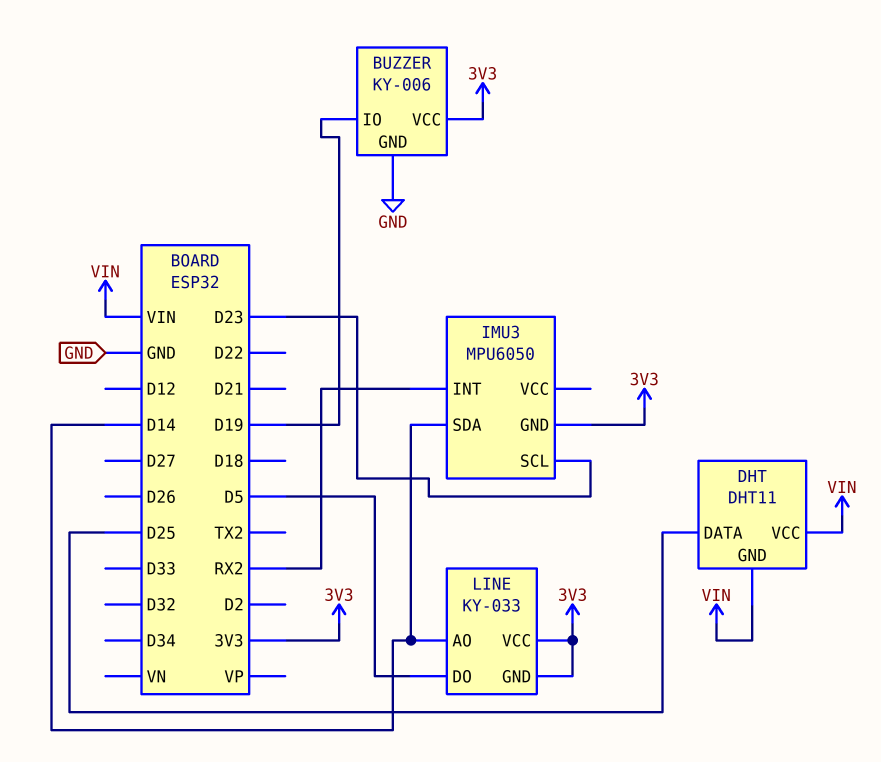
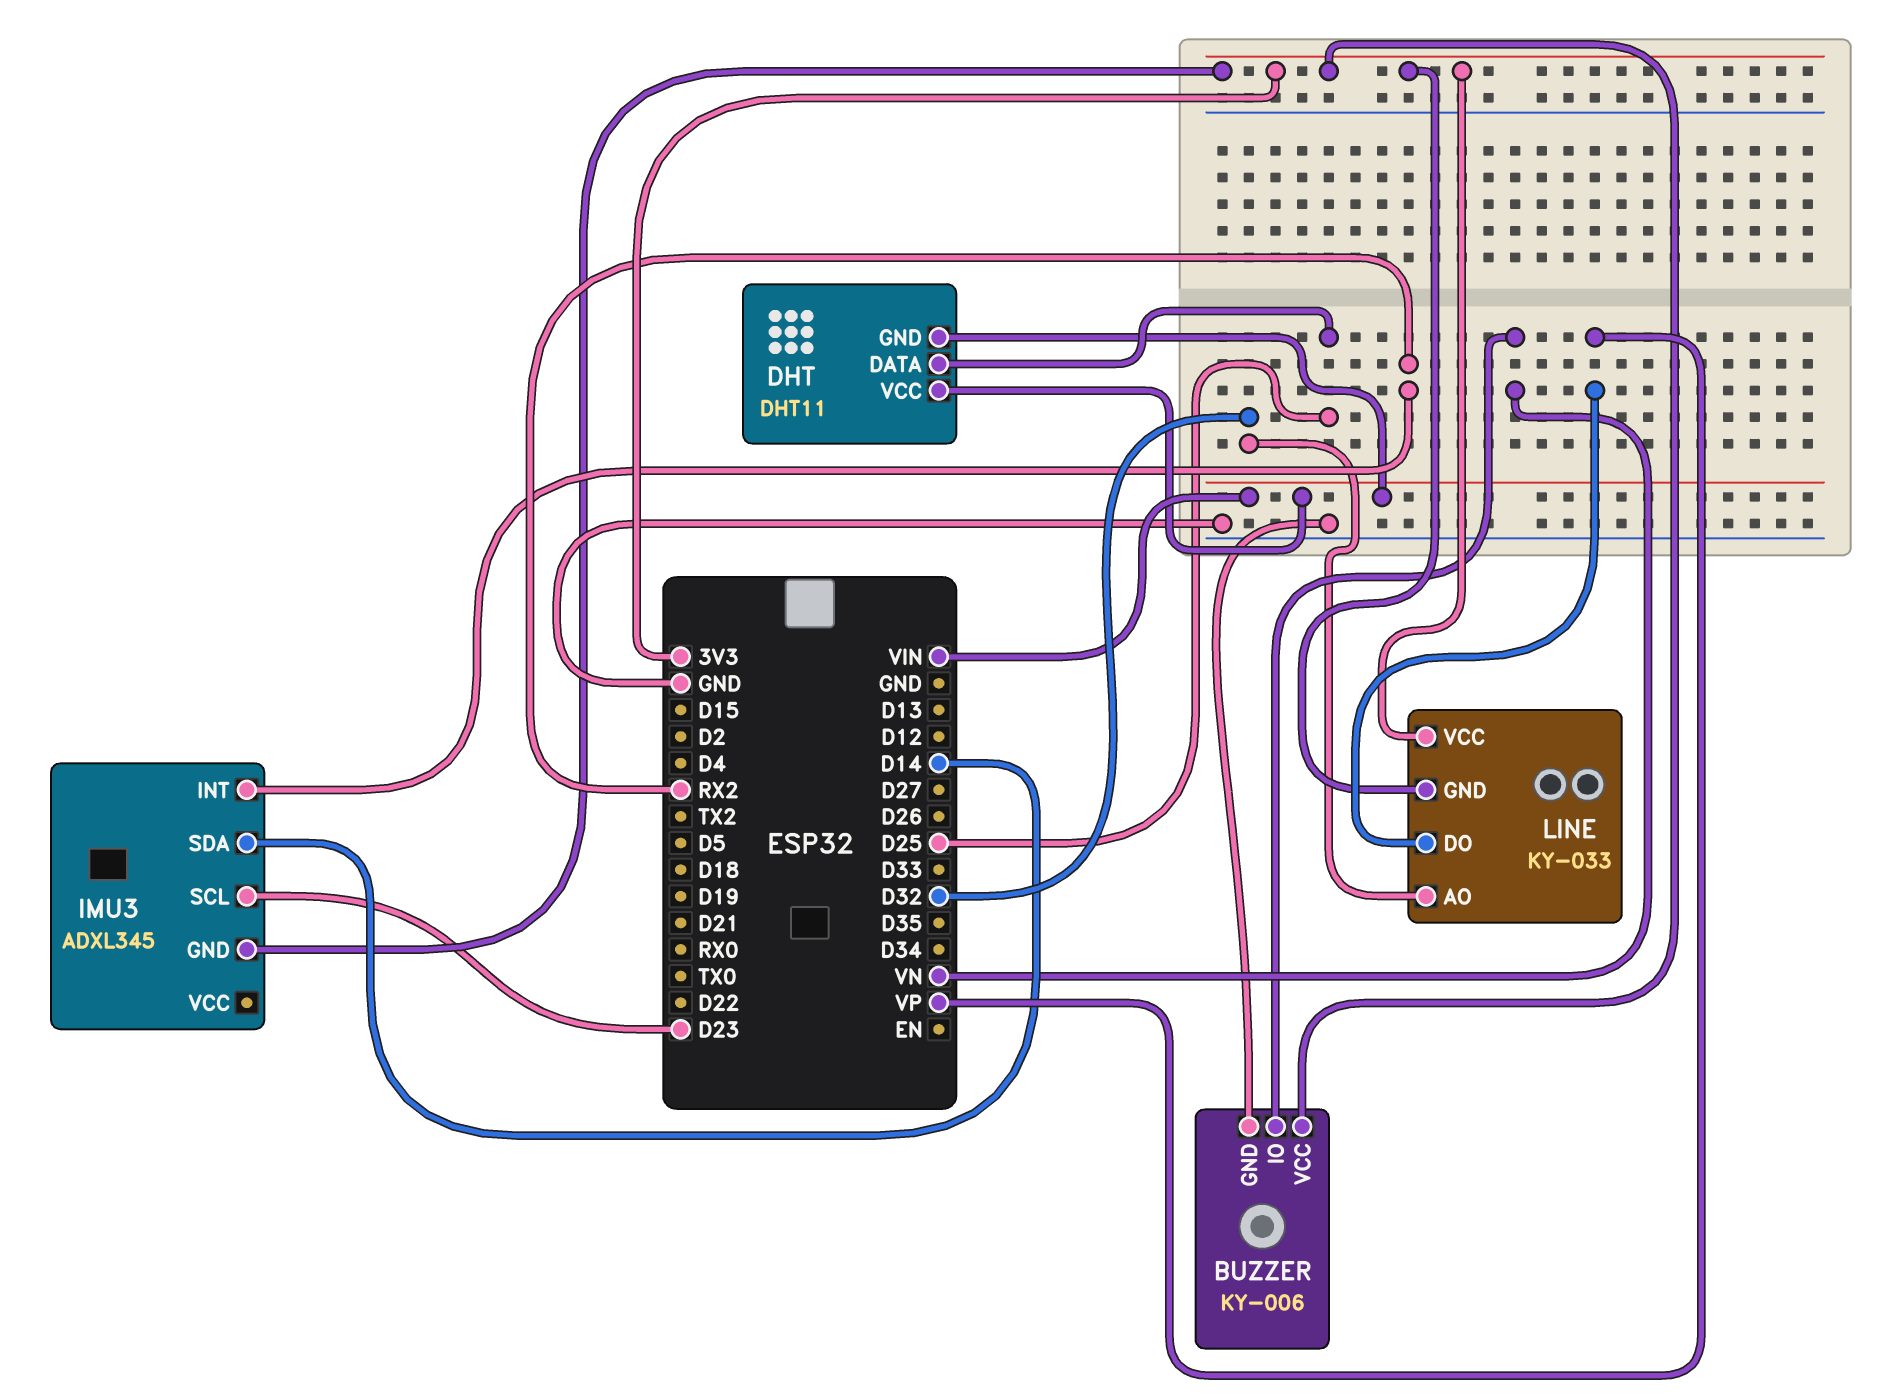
BUZZER pin IO: D19 -> VN
IMU3: MPU6050 -> ADXL345
LINE pin AO: D14 -> D32
LINE pin DO: D5 -> VP

